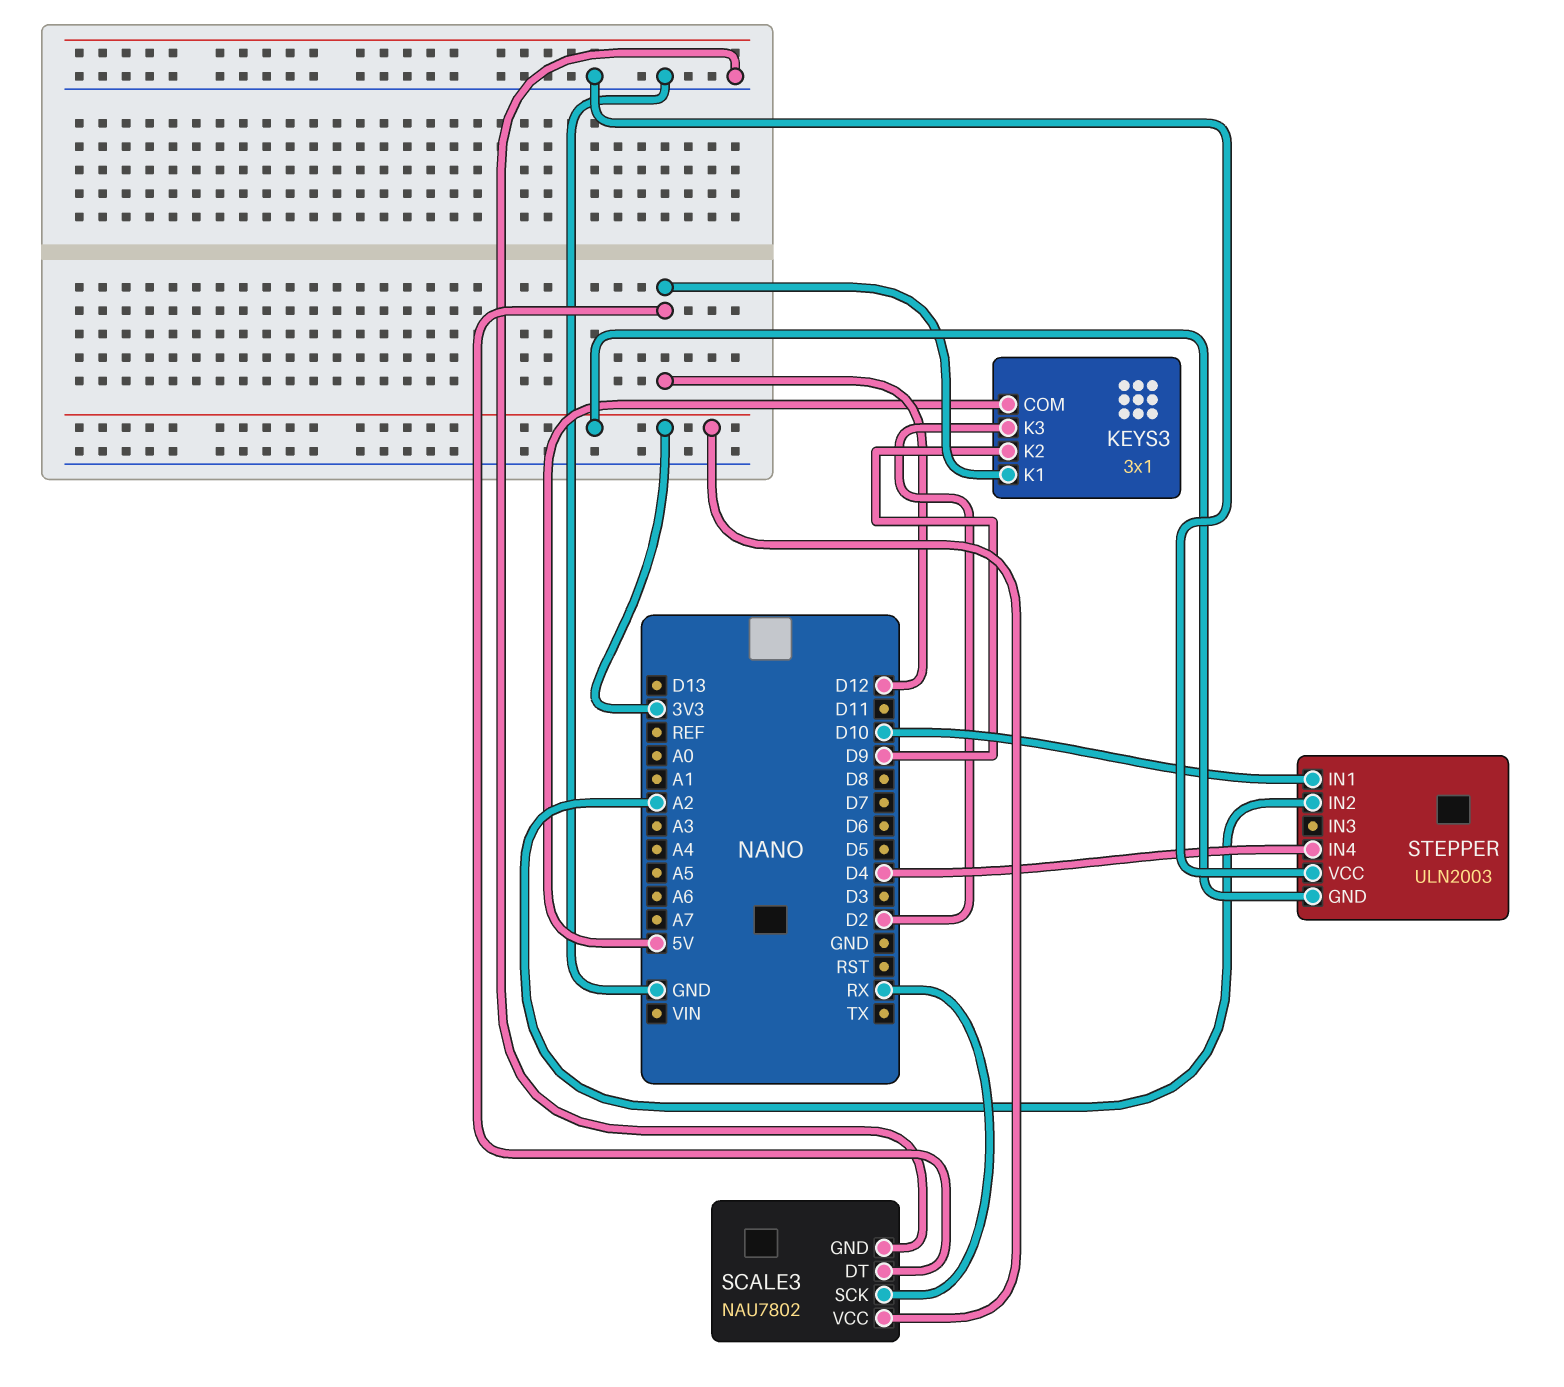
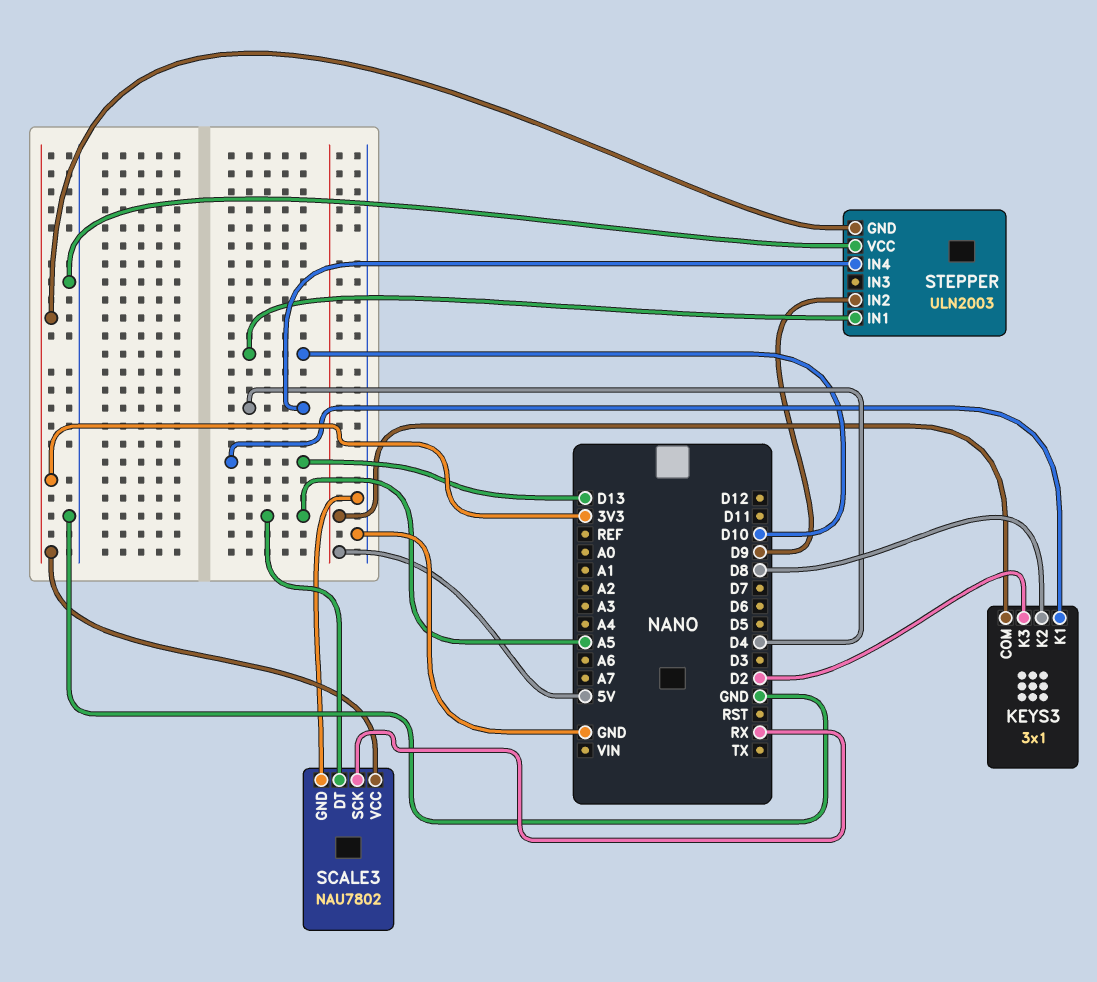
KEYS3 pin K1: D12 -> D13
KEYS3 pin K2: D9 -> D8
SCALE3 pin DT: D12 -> A5
STEPPER pin IN2: A2 -> D9

